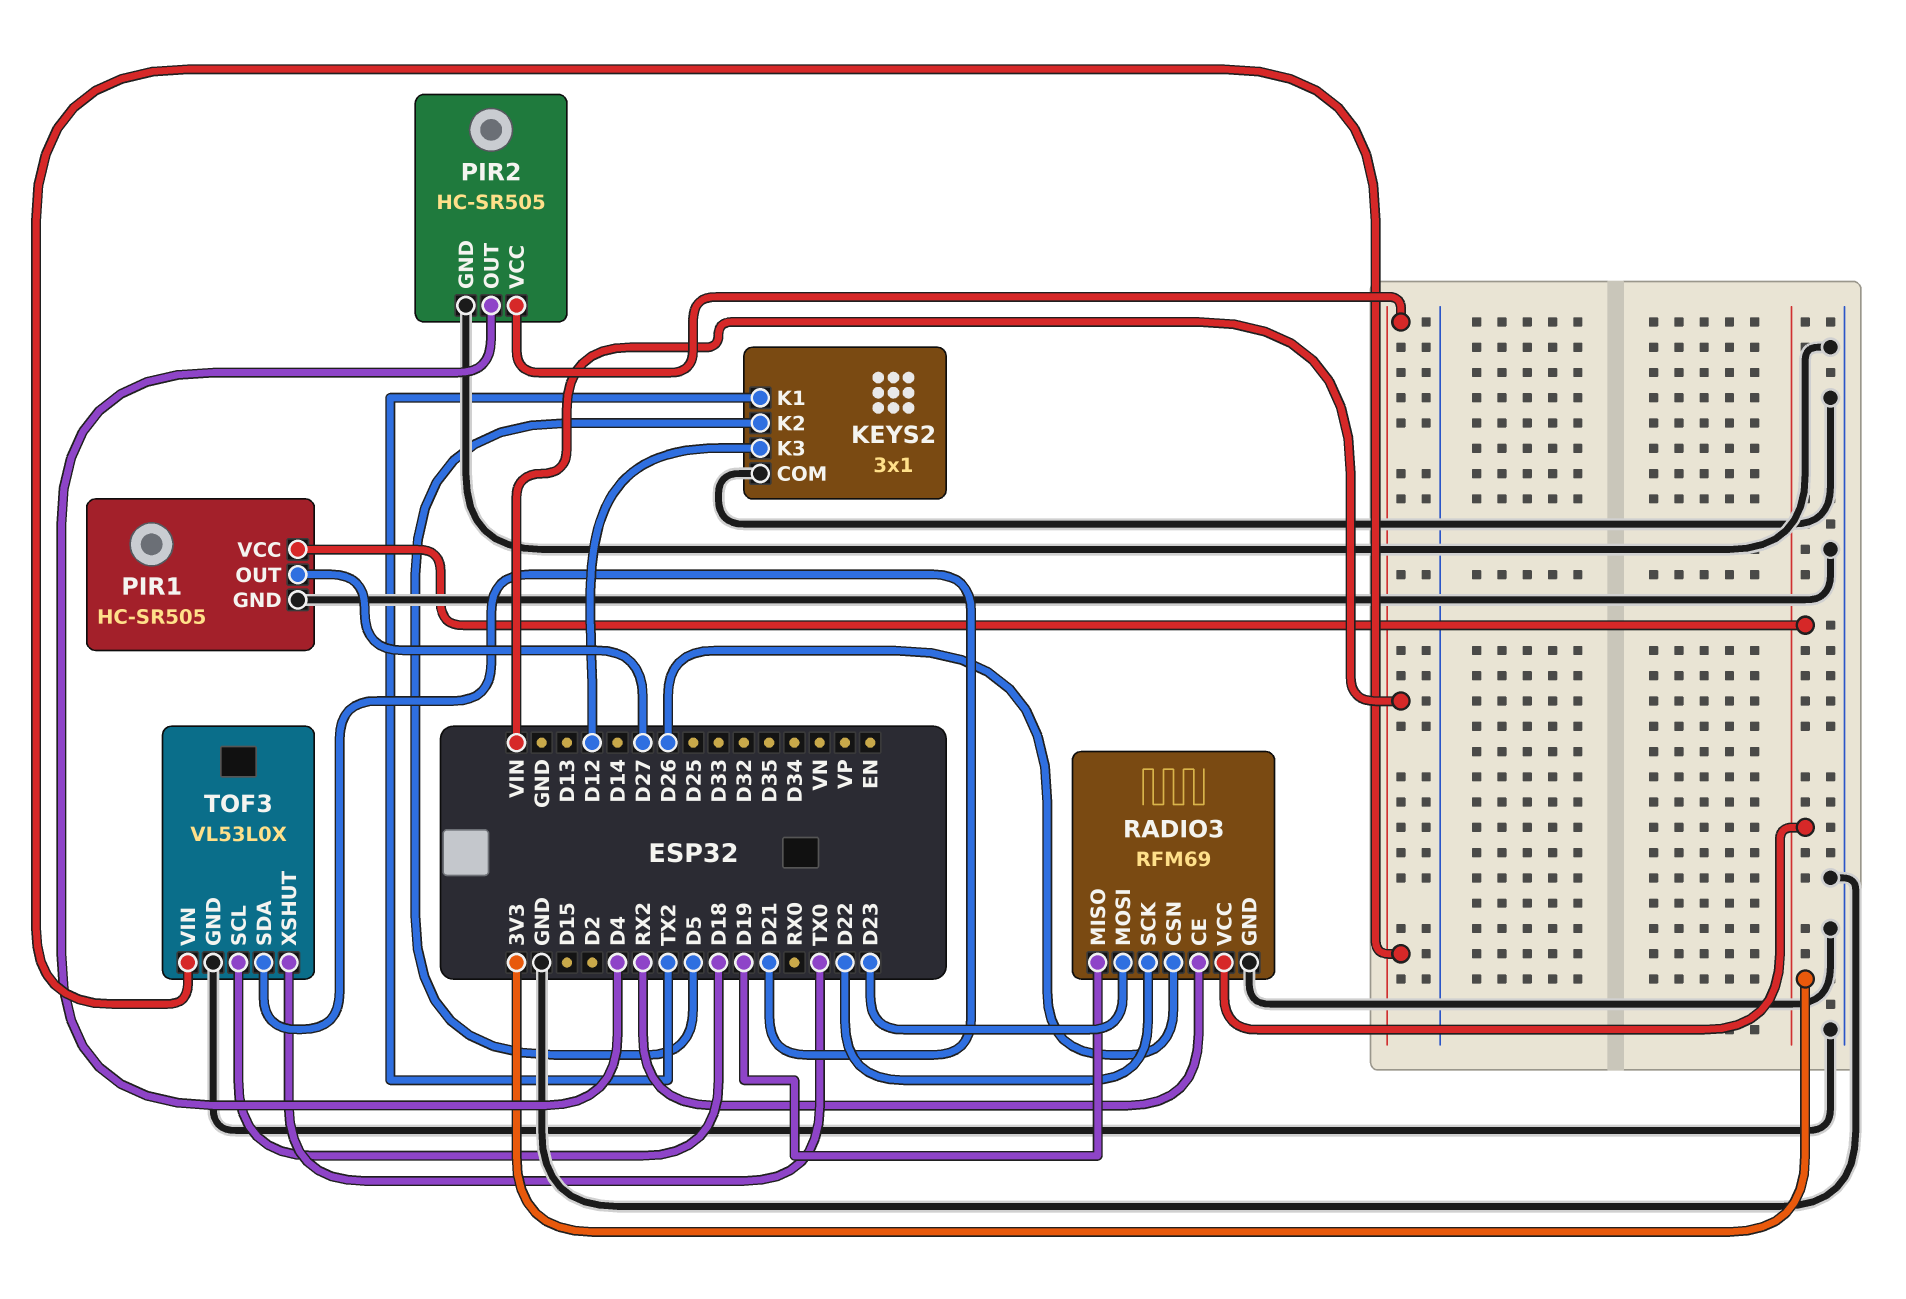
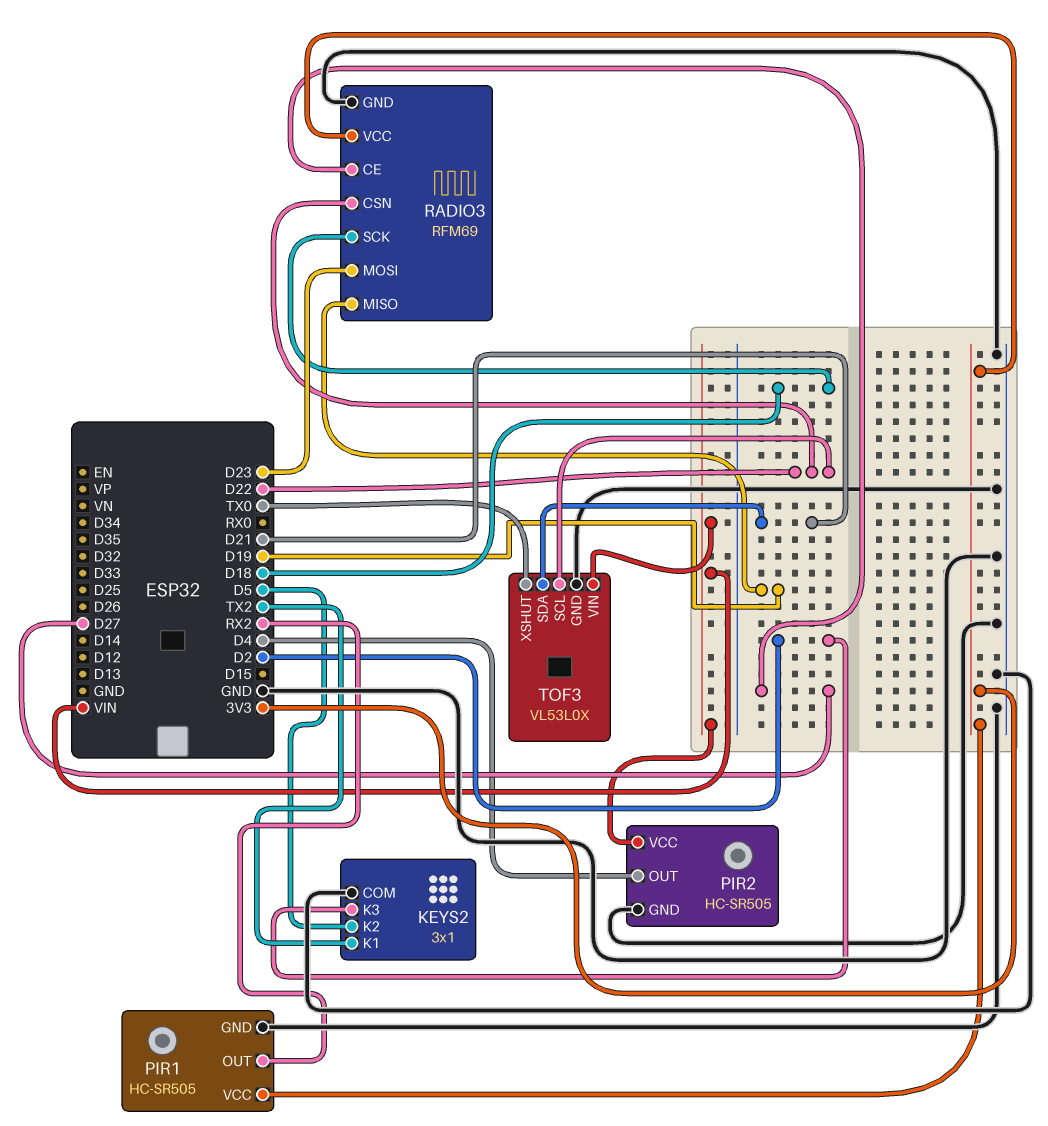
KEYS2 pin K3: D12 -> D2
PIR1 pin OUT: D27 -> RX2
RADIO3 pin CE: RX2 -> D27
RADIO3 pin CSN: D26 -> D22
RADIO3 pin SCK: D22 -> D18
TOF3 pin SCL: D18 -> D22

